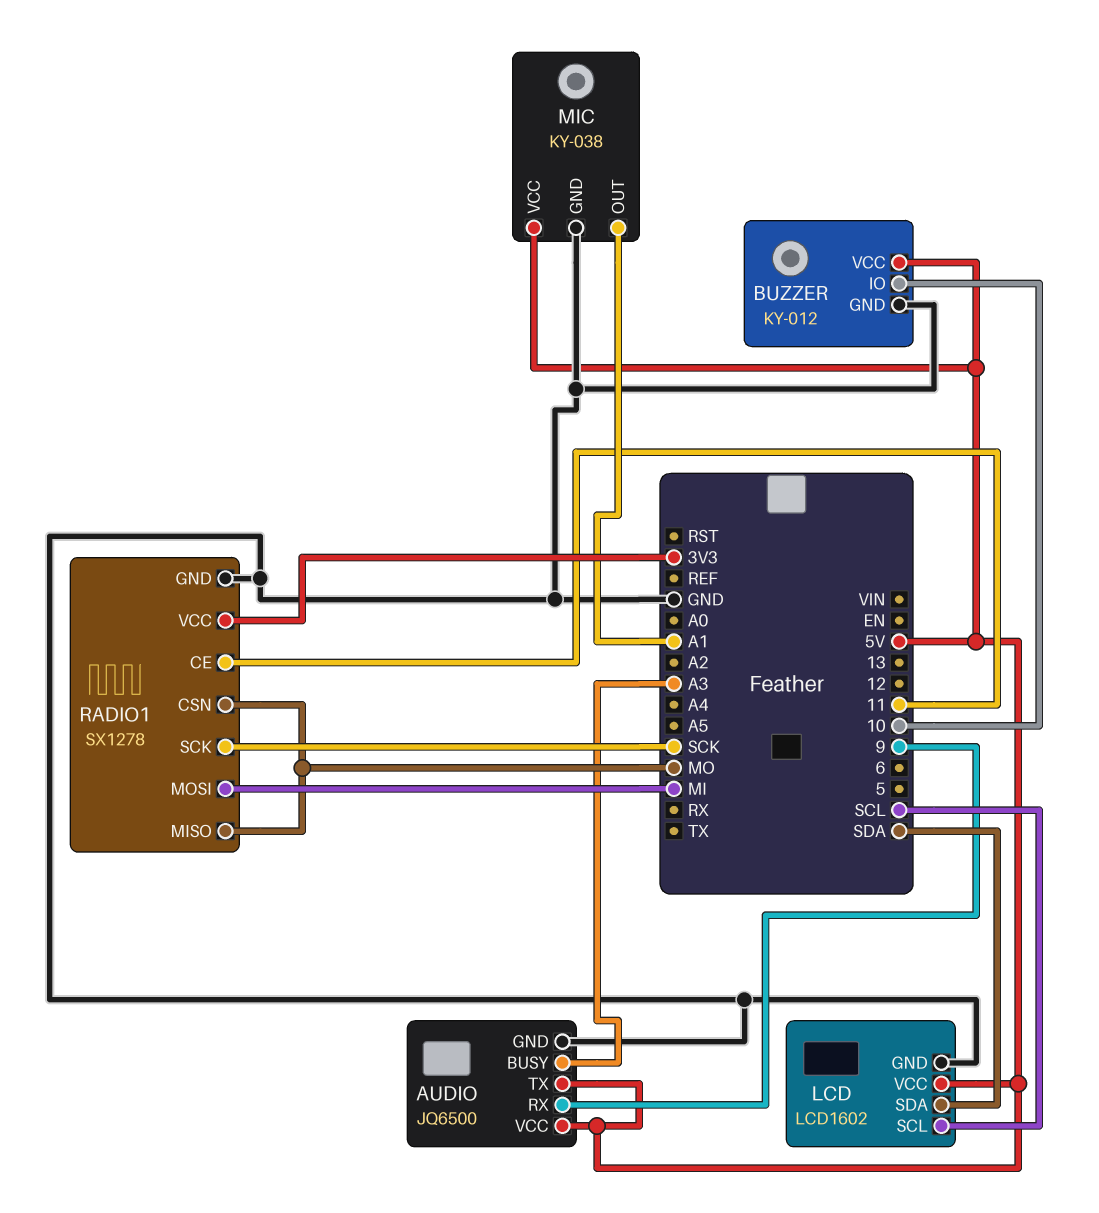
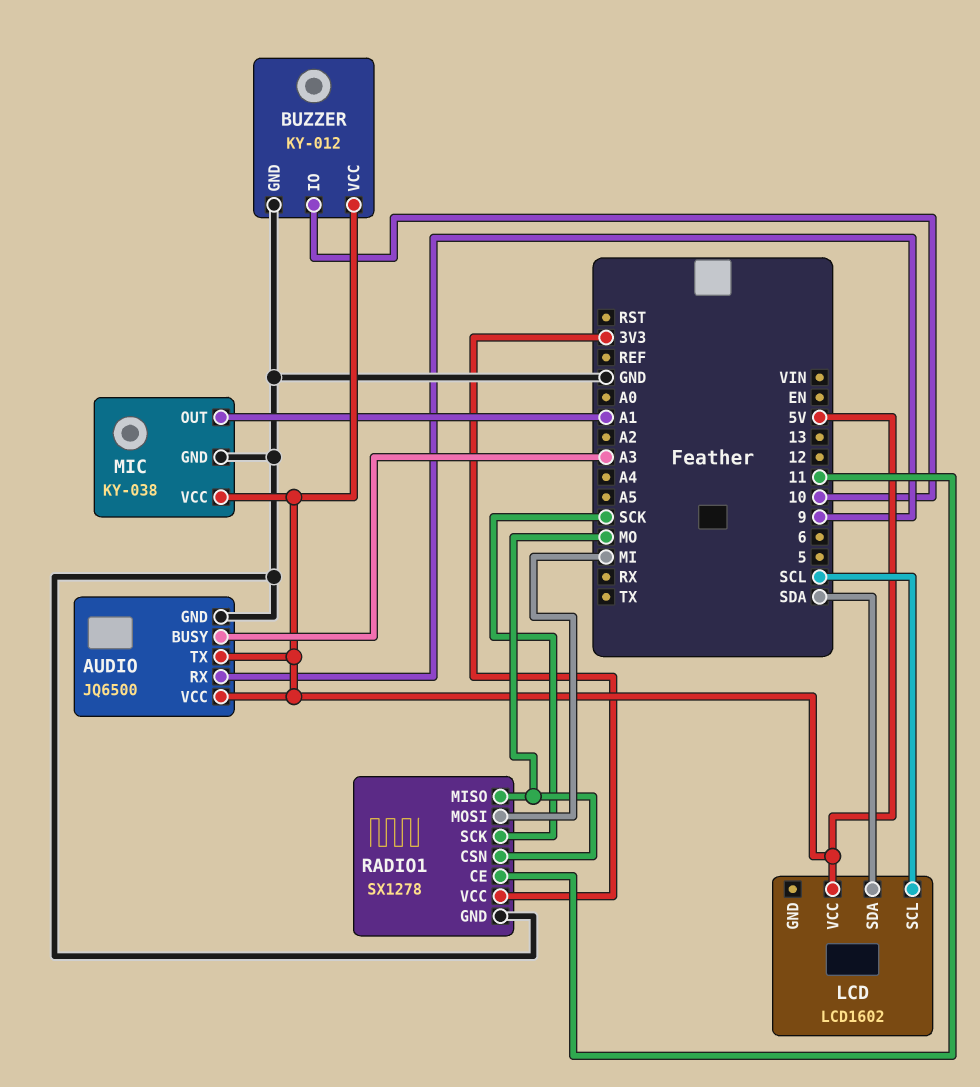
LCD pin GND: GND -> none

